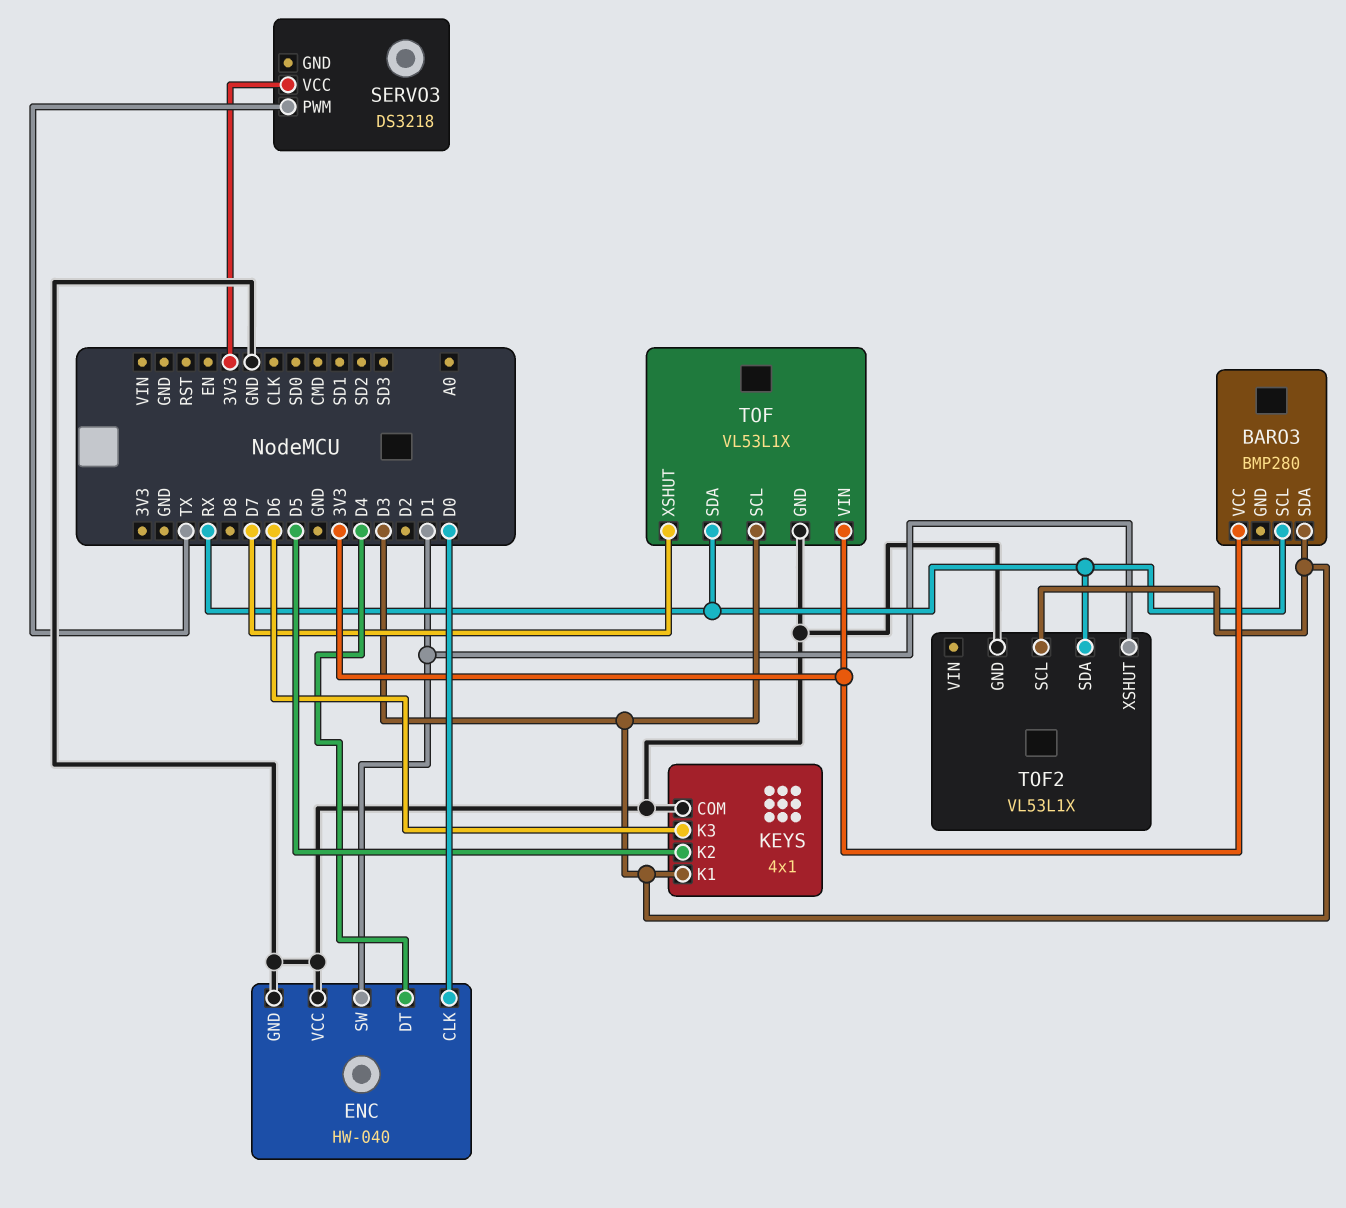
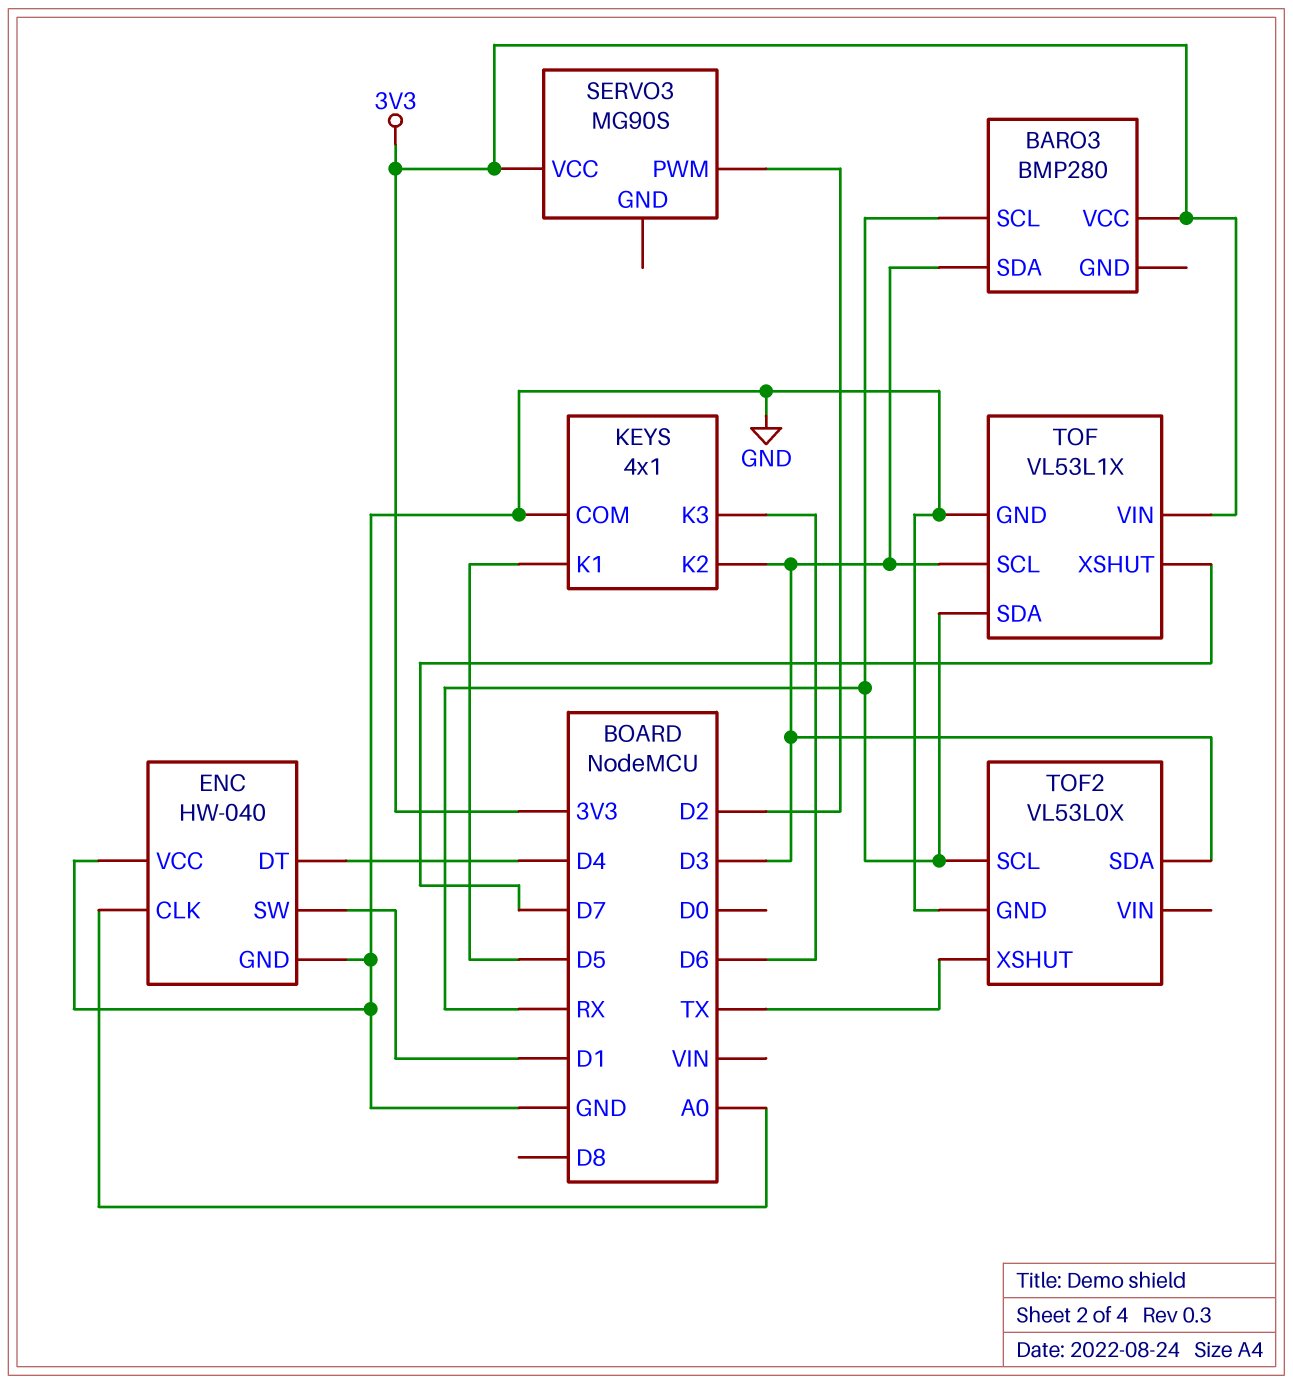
ENC pin CLK: D0 -> A0
KEYS pin K1: D3 -> D5
KEYS pin K2: D5 -> D3
SERVO3: DS3218 -> MG90S
SERVO3 pin PWM: TX -> D2
TOF2: VL53L1X -> VL53L0X
TOF2 pin SCL: D3 -> RX
TOF2 pin SDA: RX -> D3
TOF2 pin XSHUT: D1 -> TX

